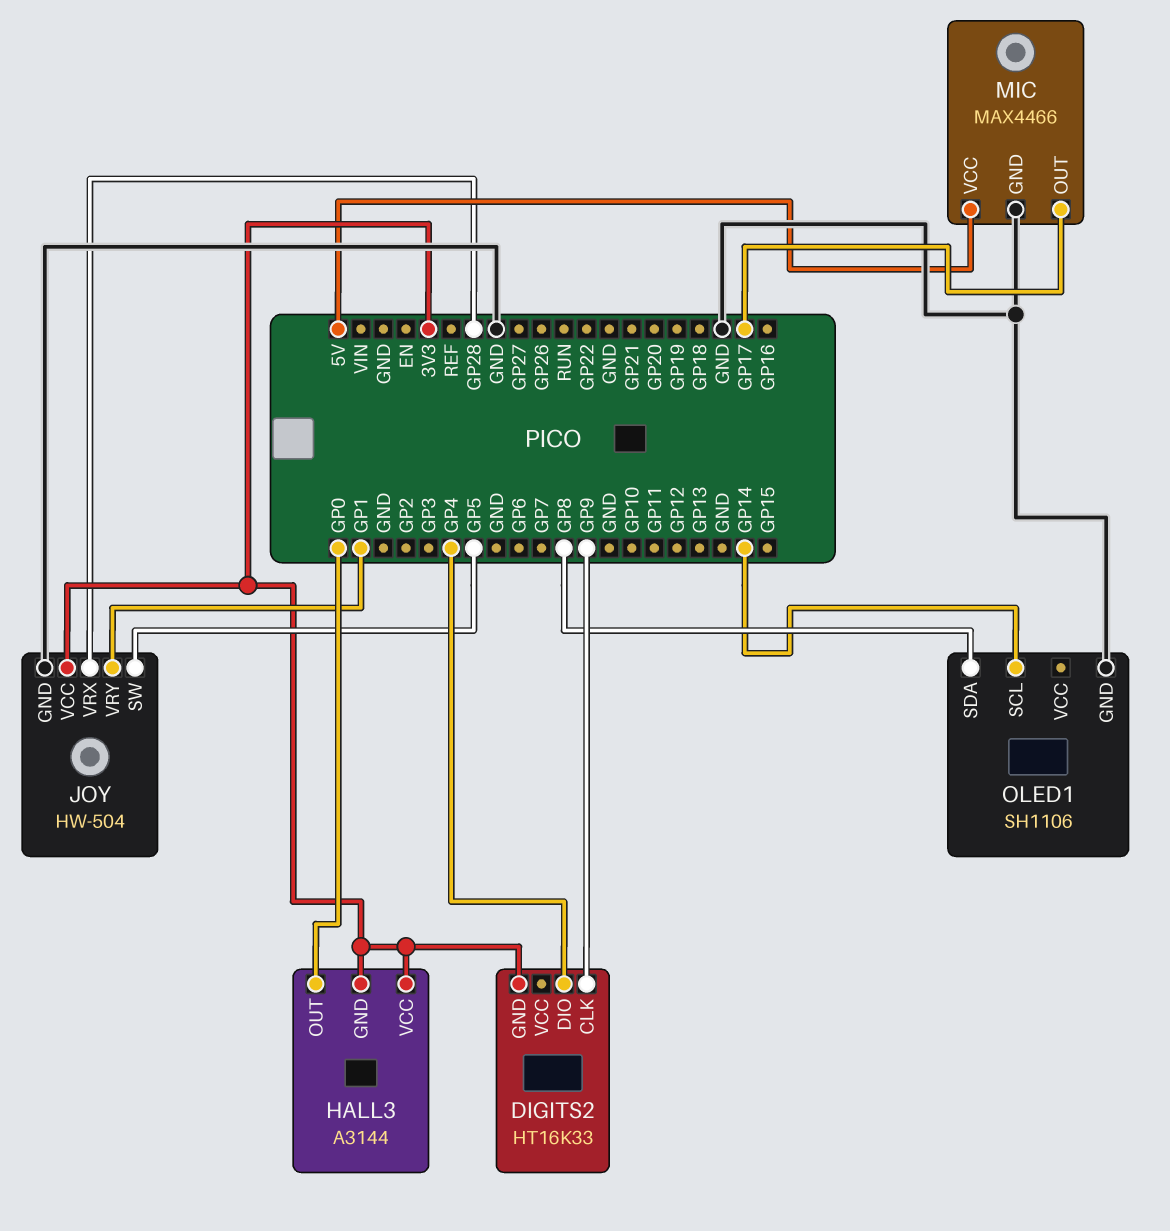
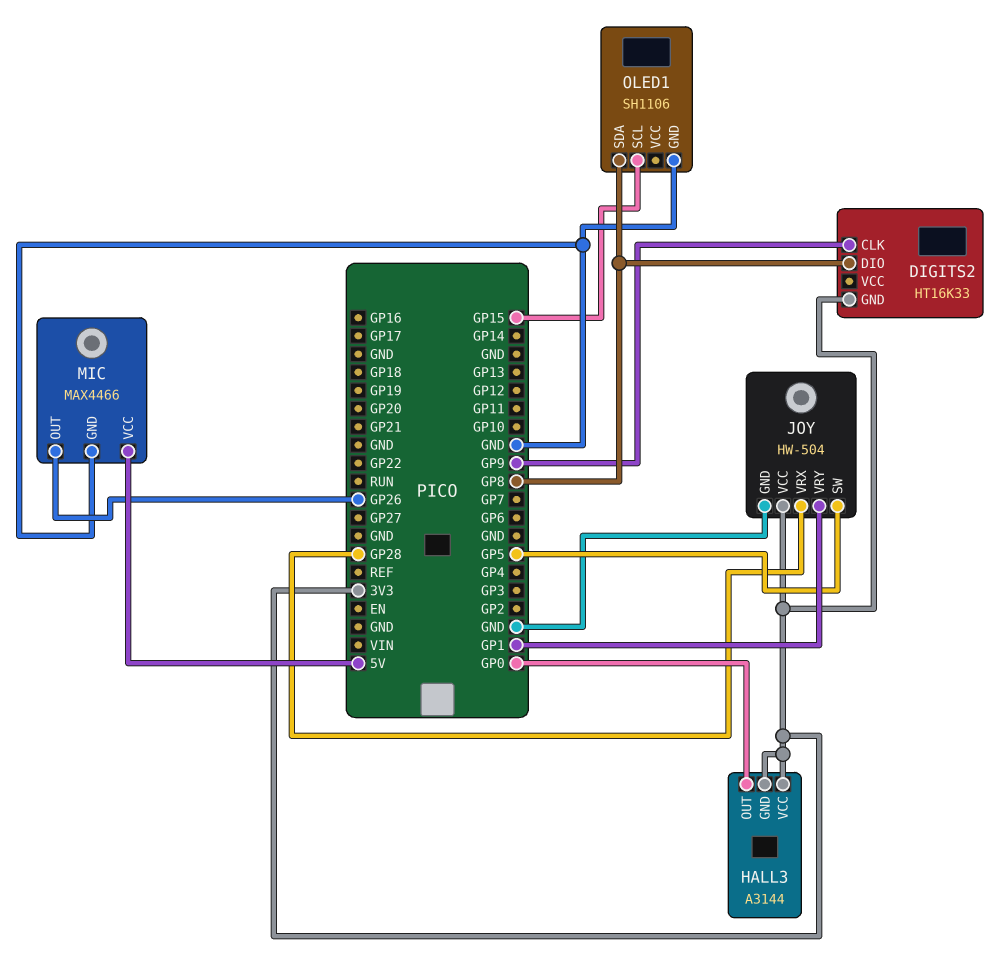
DIGITS2 pin DIO: GP4 -> GP8
MIC pin OUT: GP17 -> GP26
OLED1 pin SCL: GP14 -> GP15

